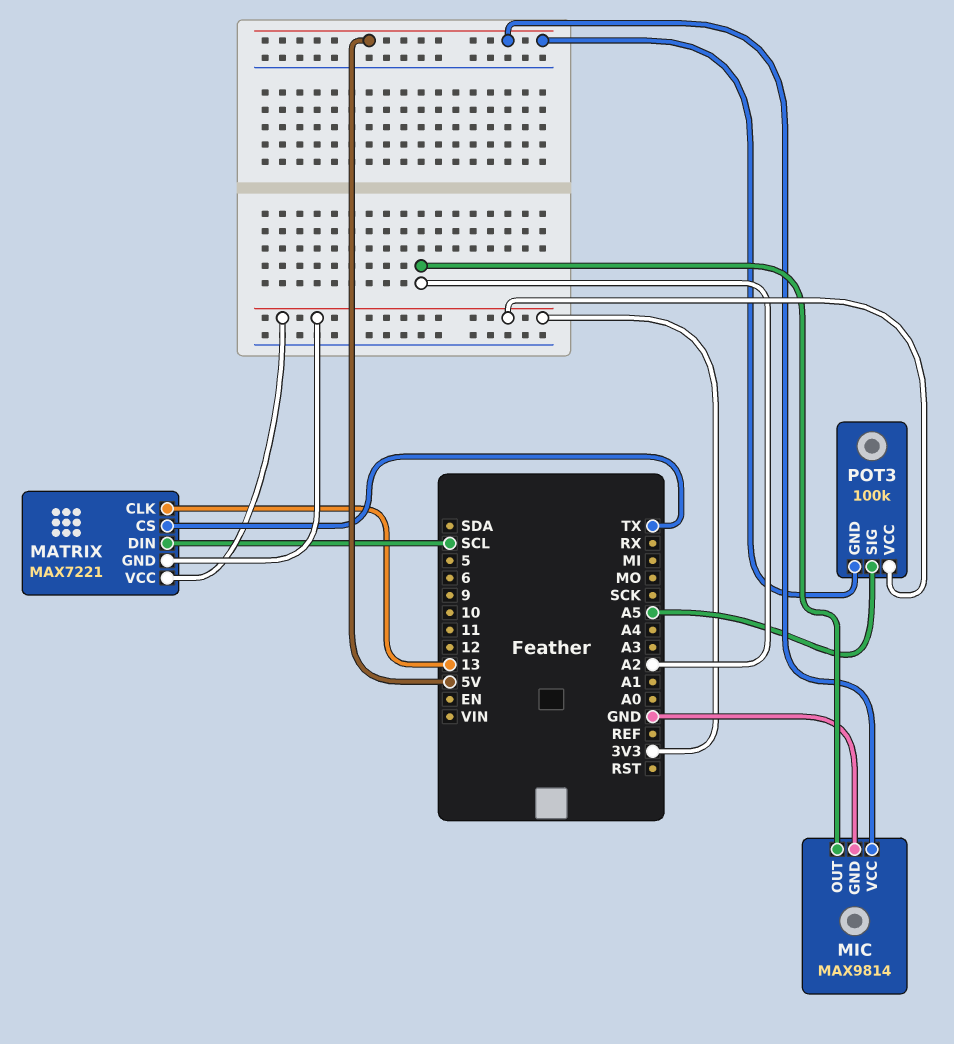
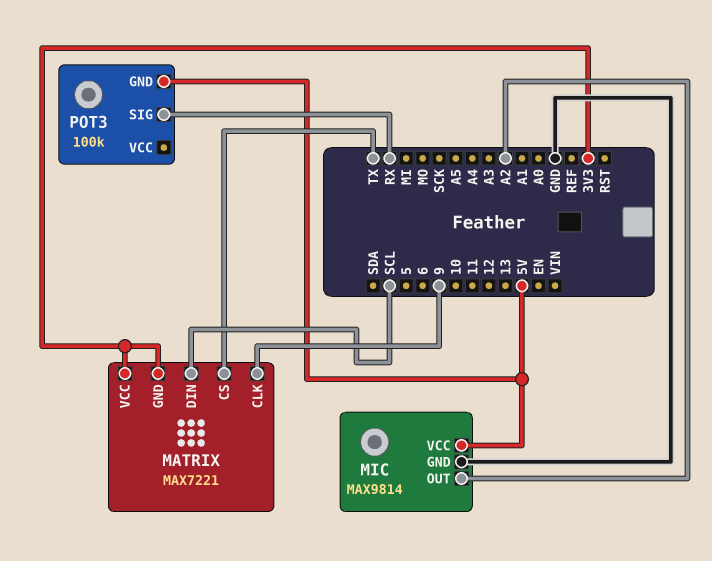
MATRIX pin CLK: 13 -> 9
POT3 pin SIG: A5 -> RX
POT3 pin VCC: 3V3 -> none

